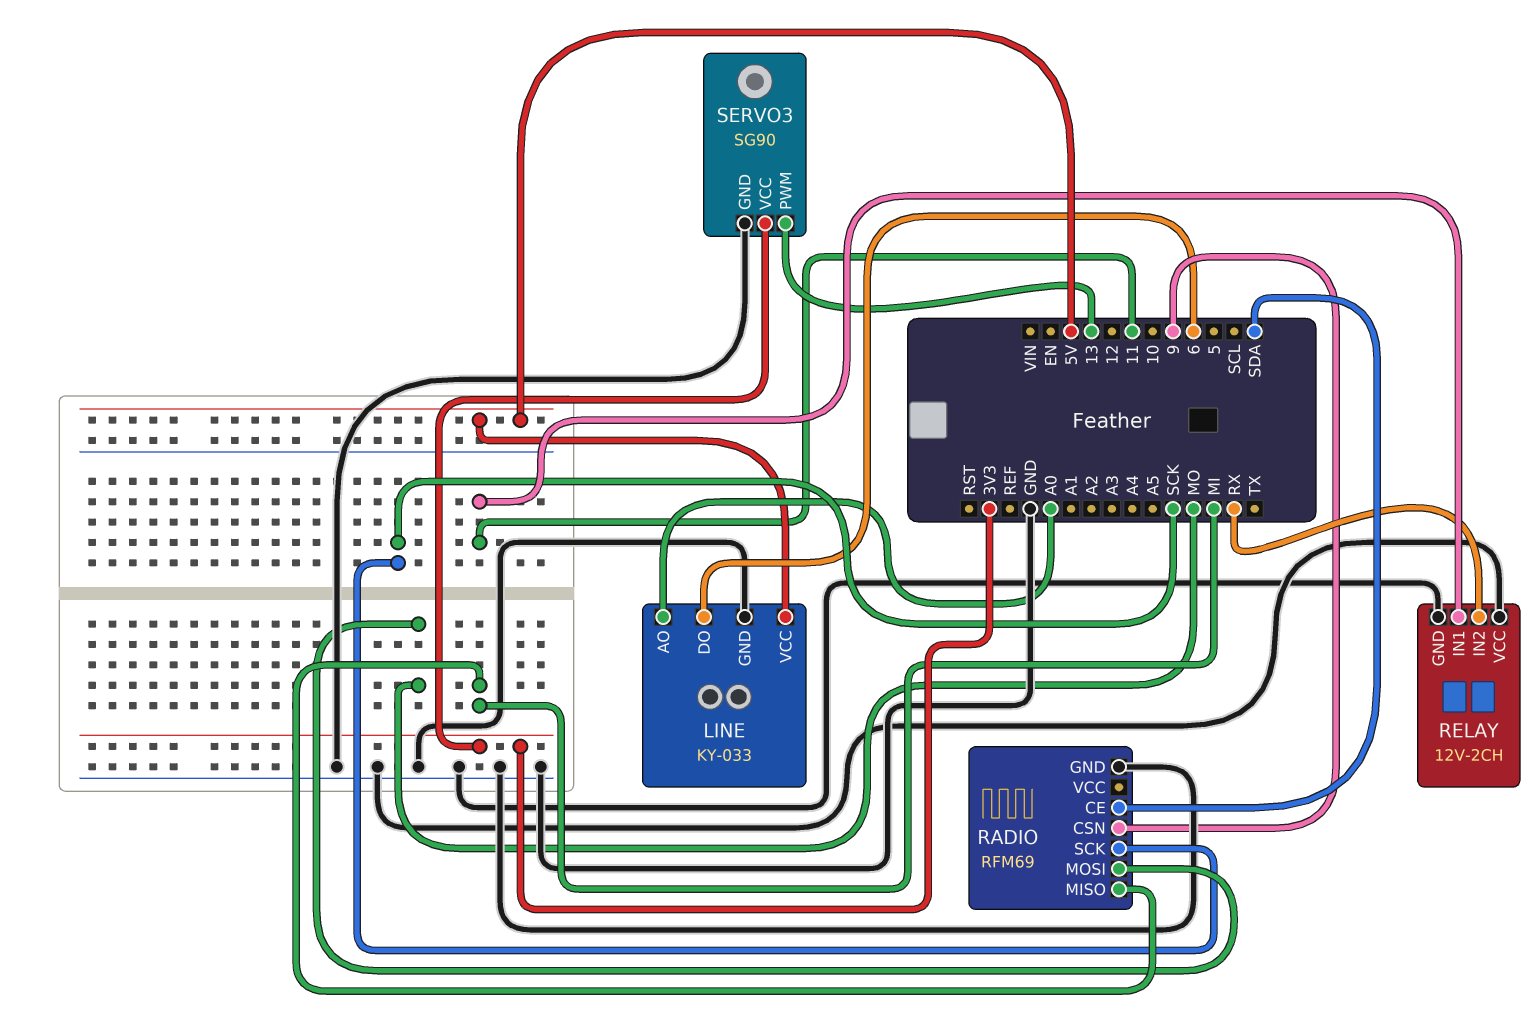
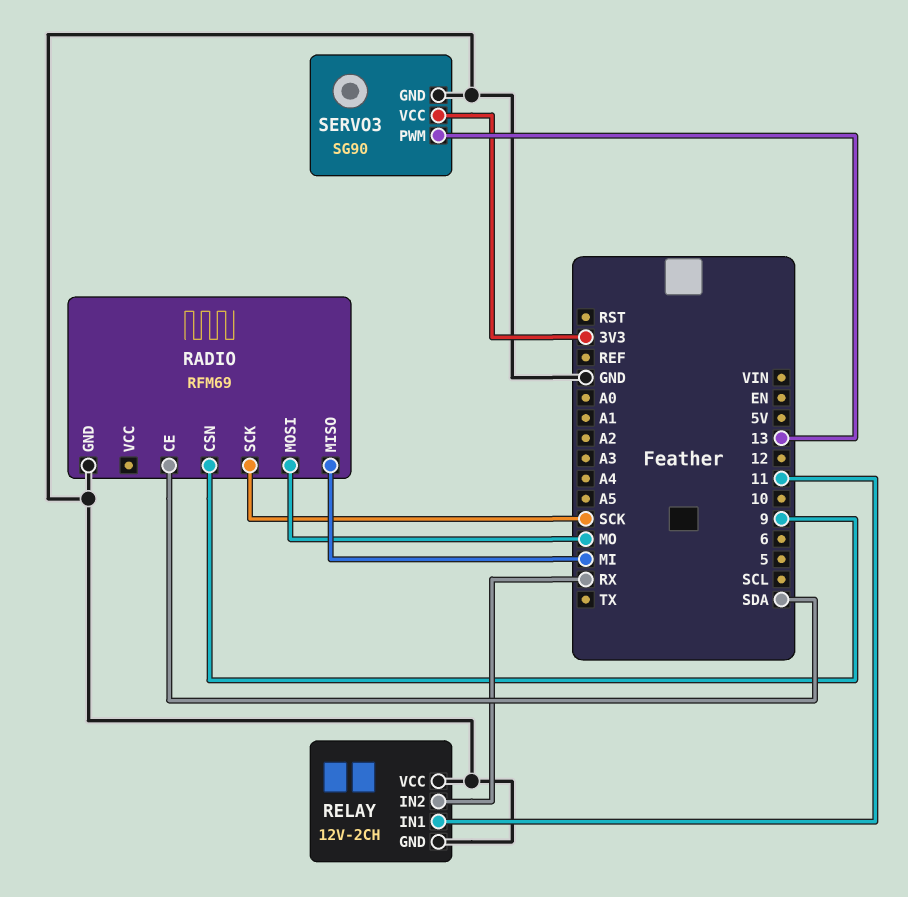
LINE: KY-033 -> none
LINE pin AO: A0 -> none
LINE pin DO: 6 -> none
LINE pin GND: GND -> none
LINE pin VCC: 5V -> none

